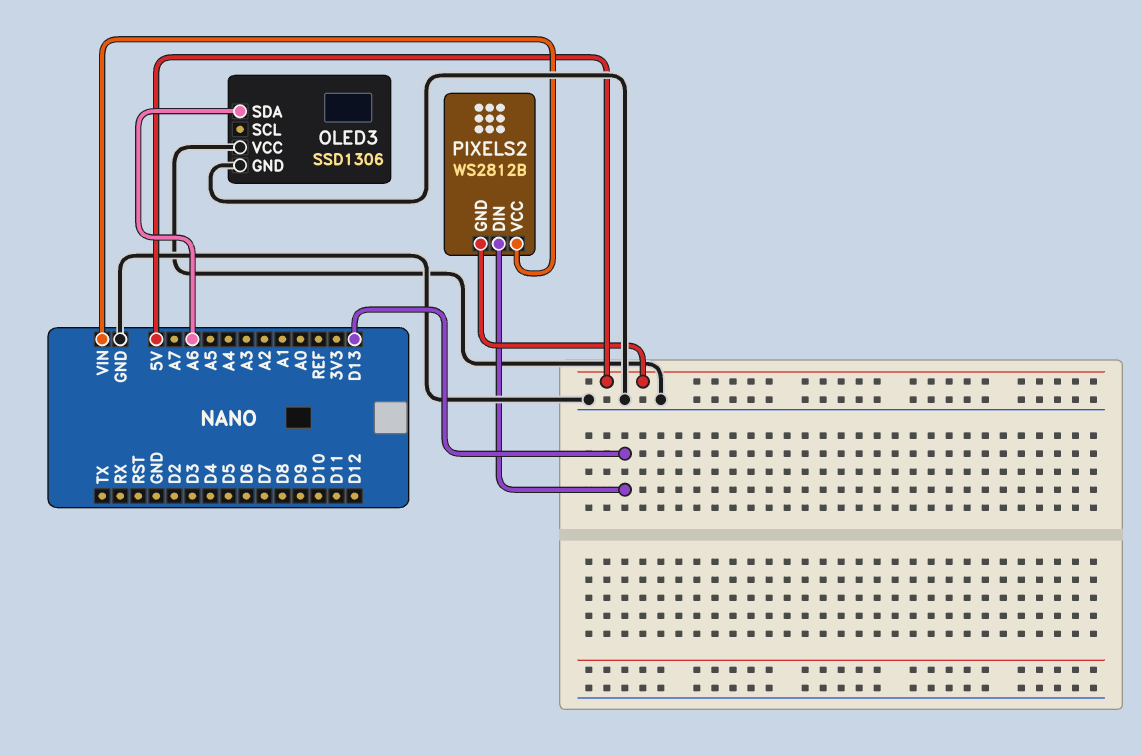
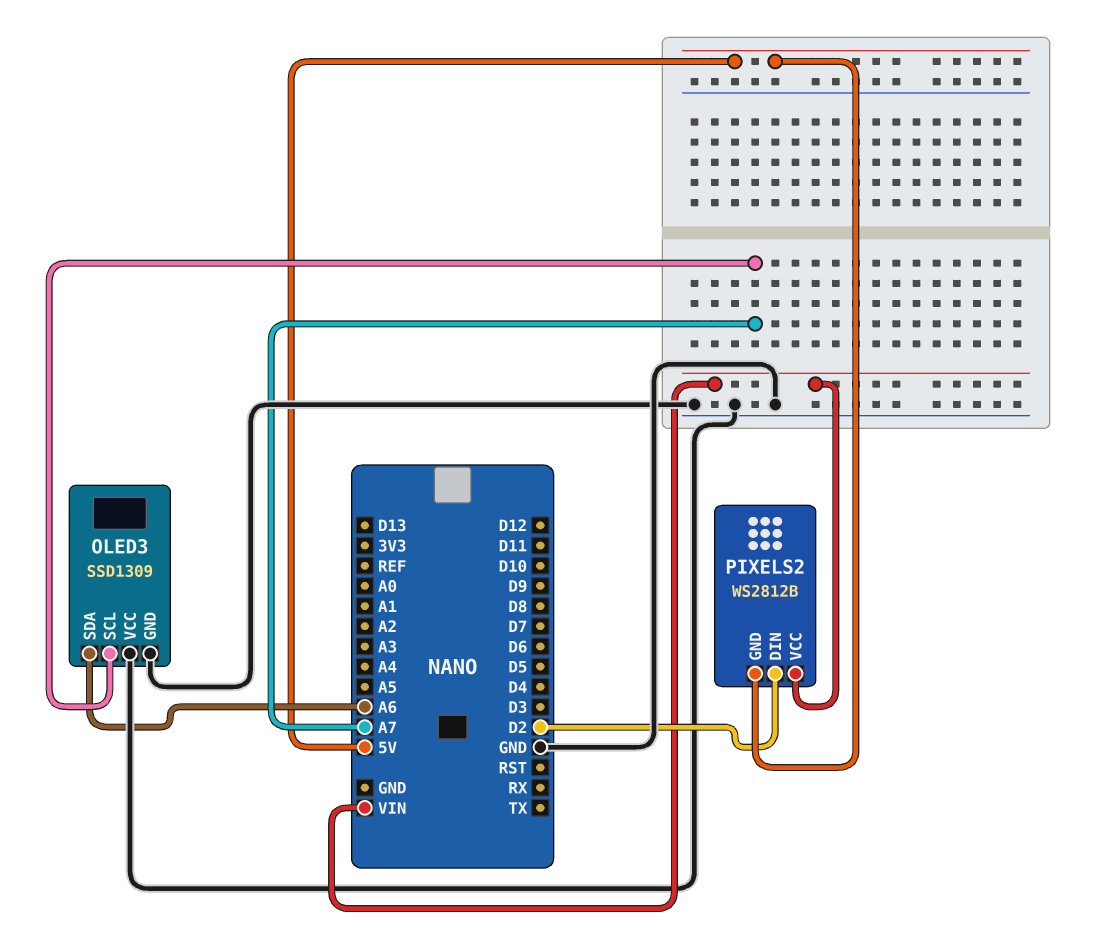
OLED3: SSD1306 -> SSD1309
OLED3 pin SCL: none -> A7
PIXELS2 pin DIN: D13 -> D2

